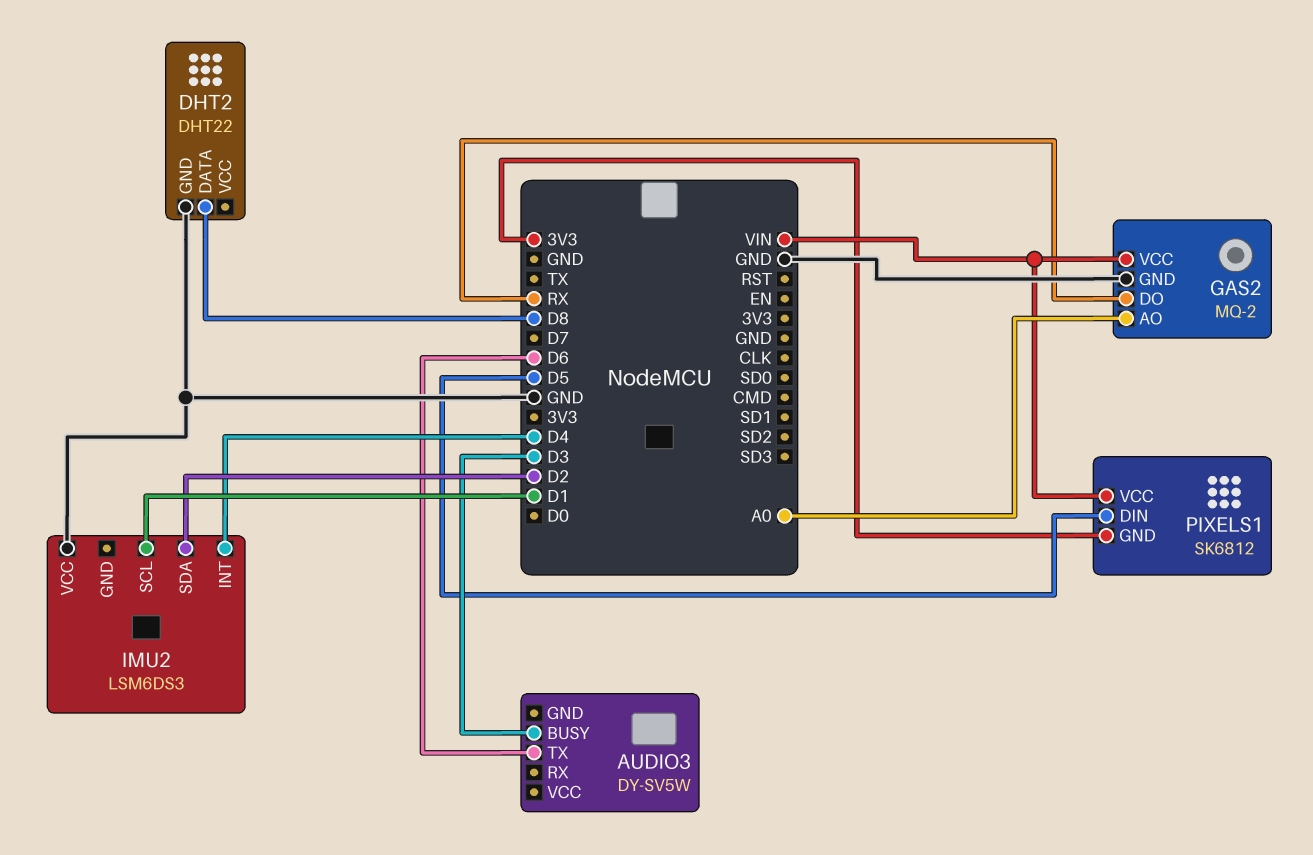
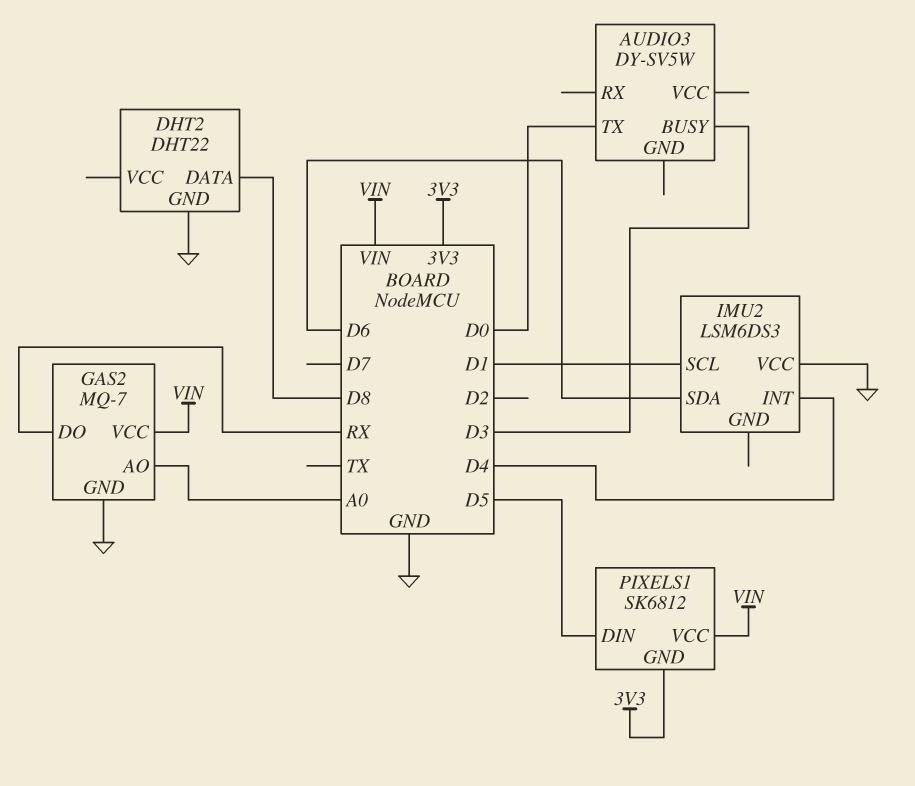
AUDIO3 pin TX: D6 -> D0
GAS2: MQ-2 -> MQ-7
IMU2 pin SDA: D2 -> D6

